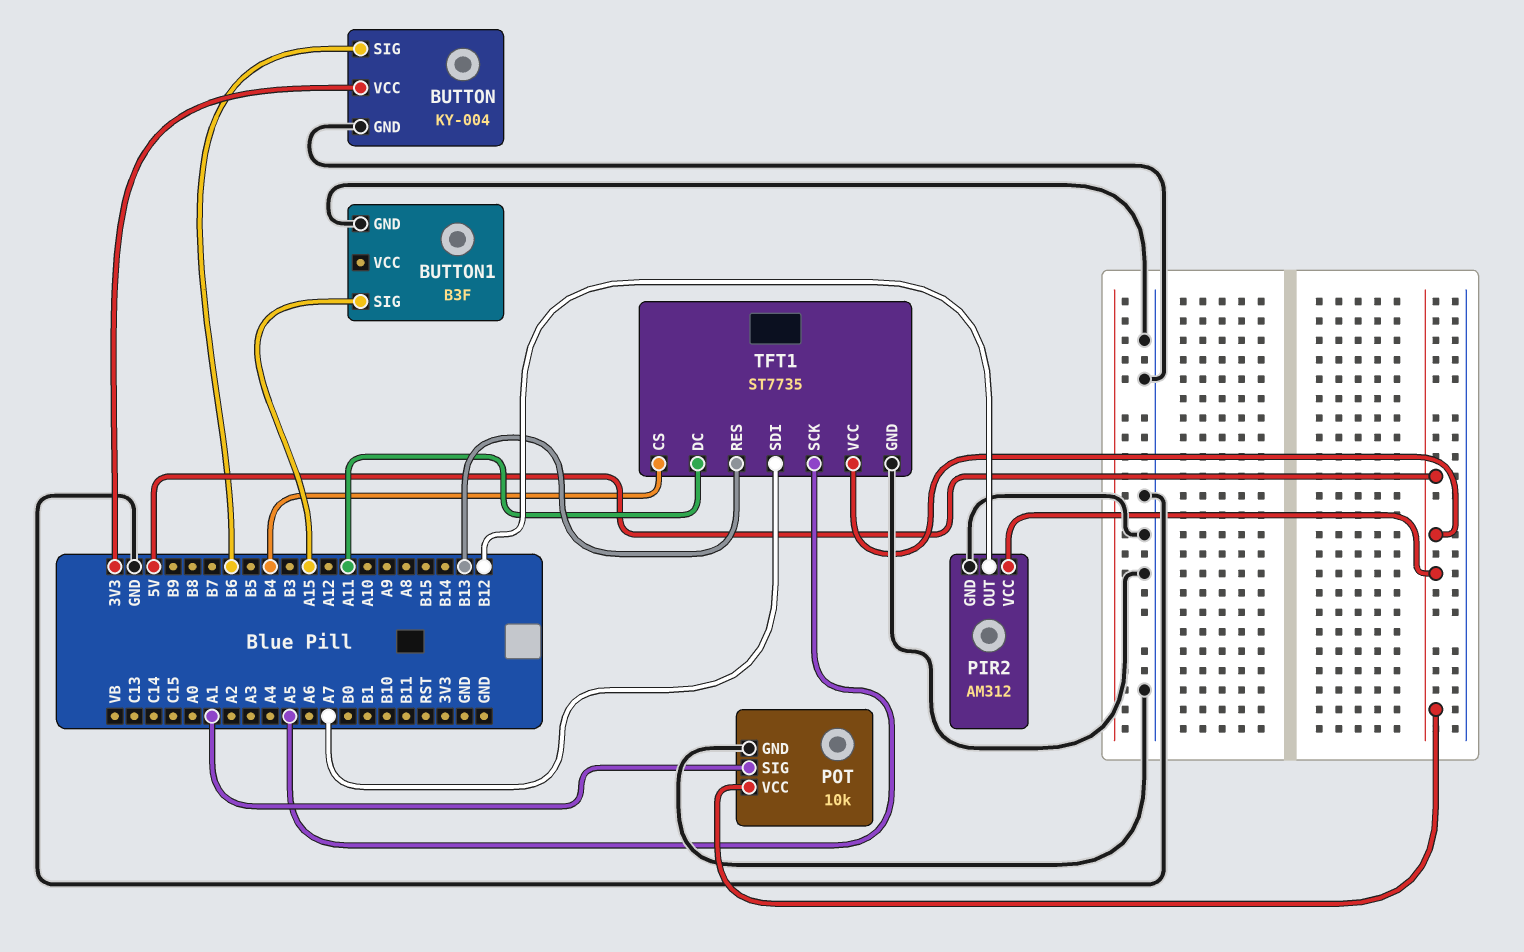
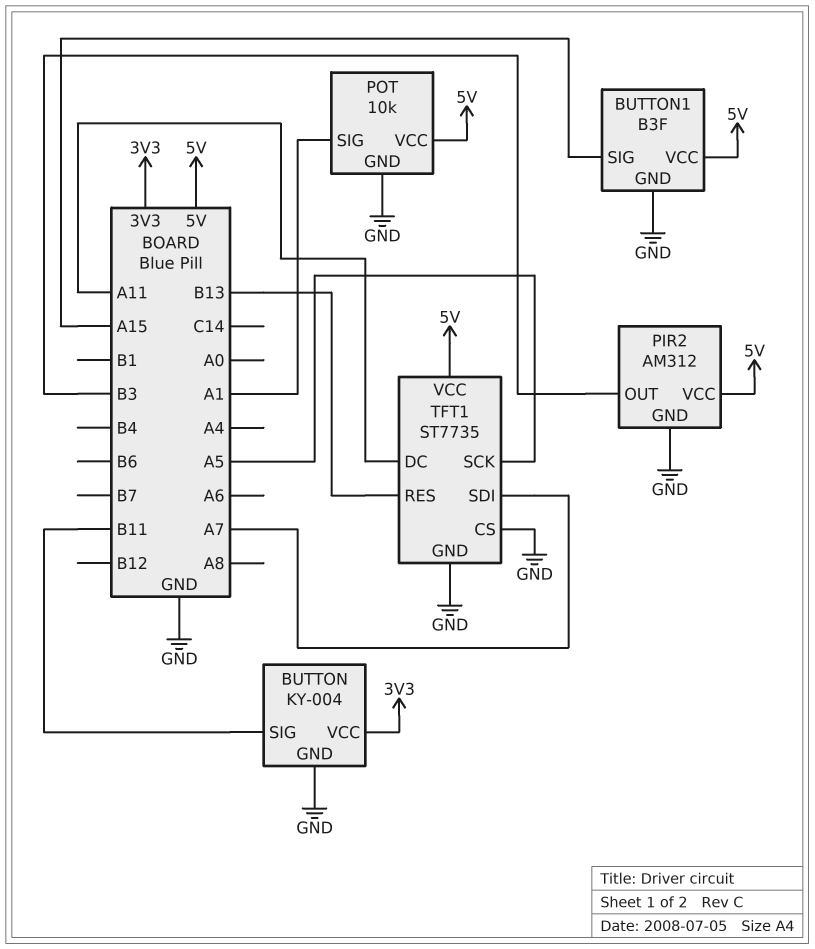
BUTTON pin SIG: B6 -> B11
BUTTON1 pin VCC: none -> 5V
PIR2 pin OUT: B12 -> B3
TFT1 pin CS: B4 -> GND

